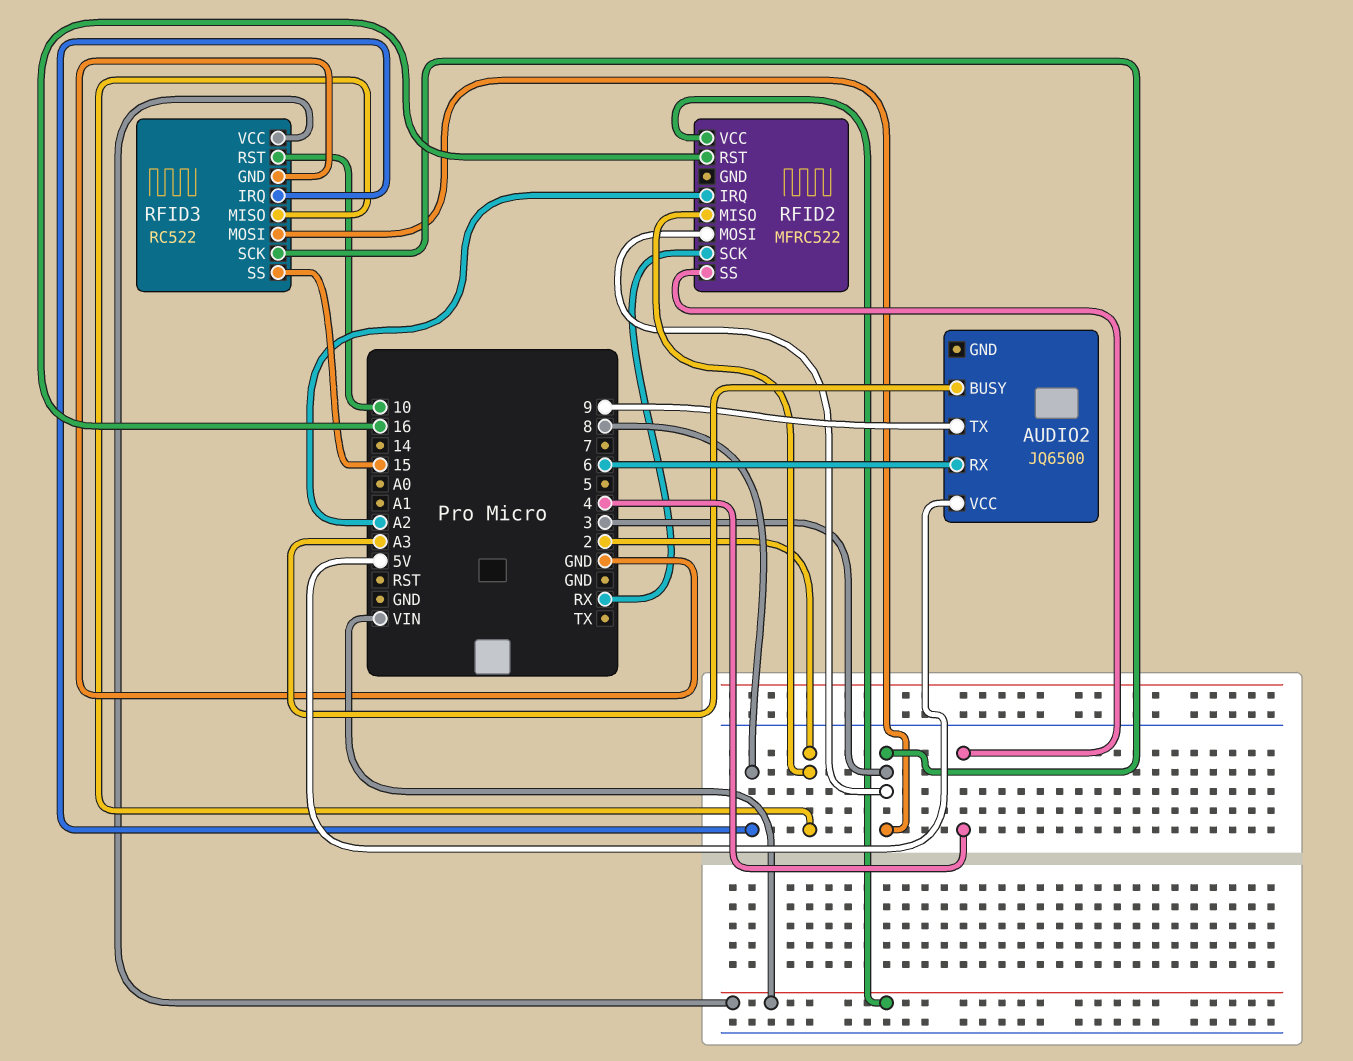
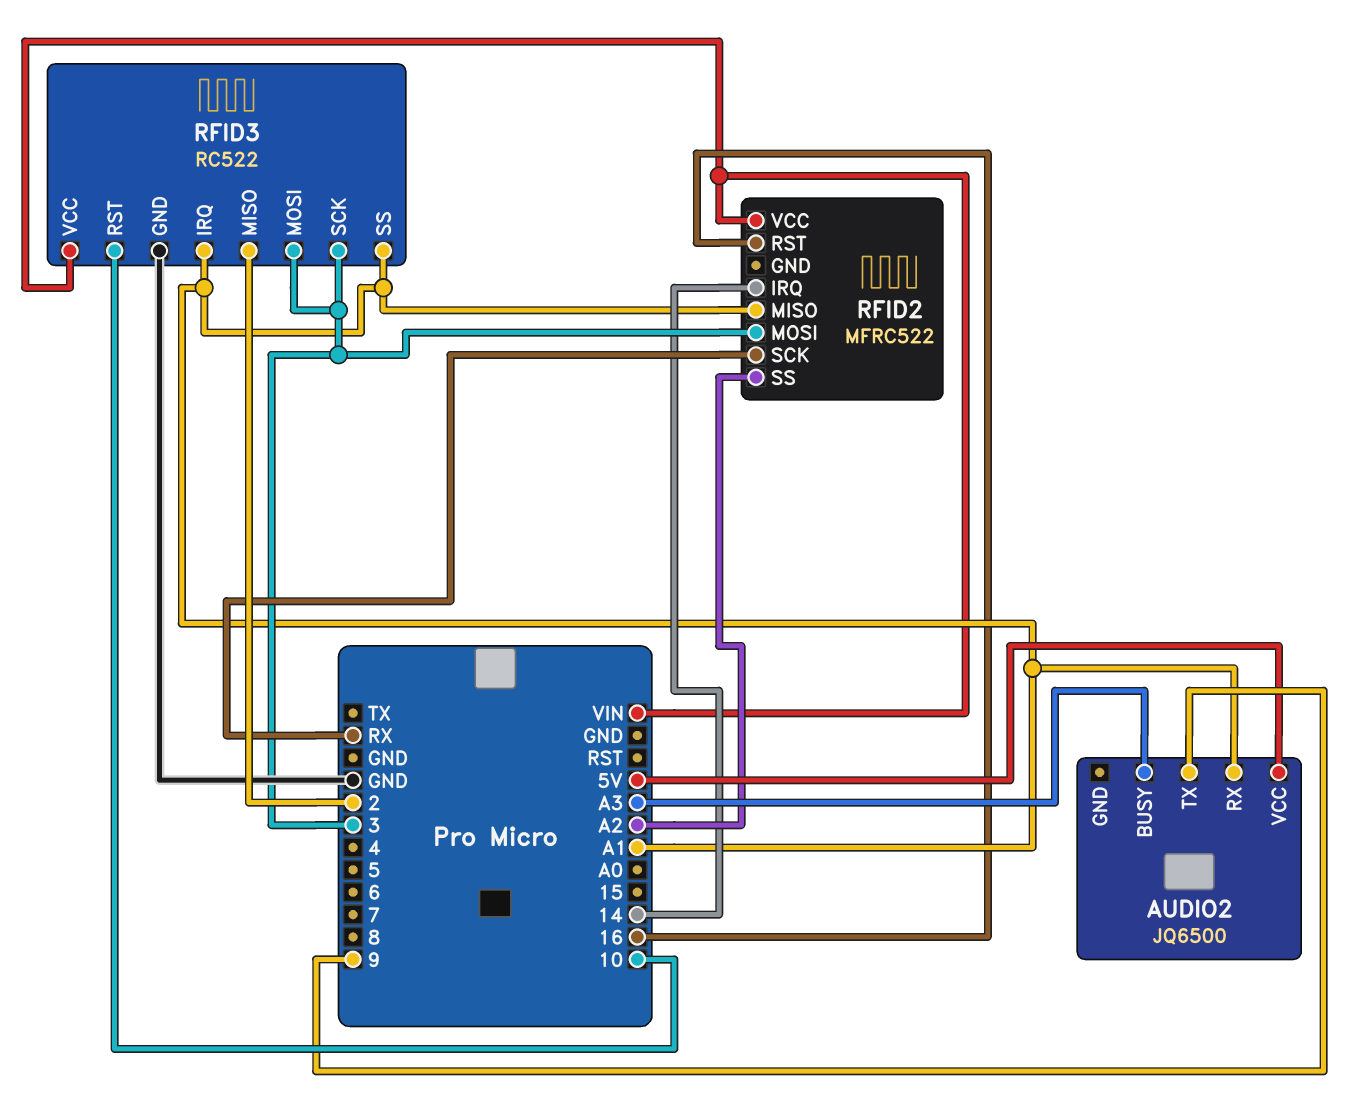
AUDIO2 pin RX: 6 -> A1
RFID2 pin IRQ: A2 -> 14
RFID2 pin MISO: 2 -> A1
RFID2 pin SS: 4 -> A2
RFID3 pin IRQ: 8 -> A1
RFID3 pin SS: 15 -> A1

